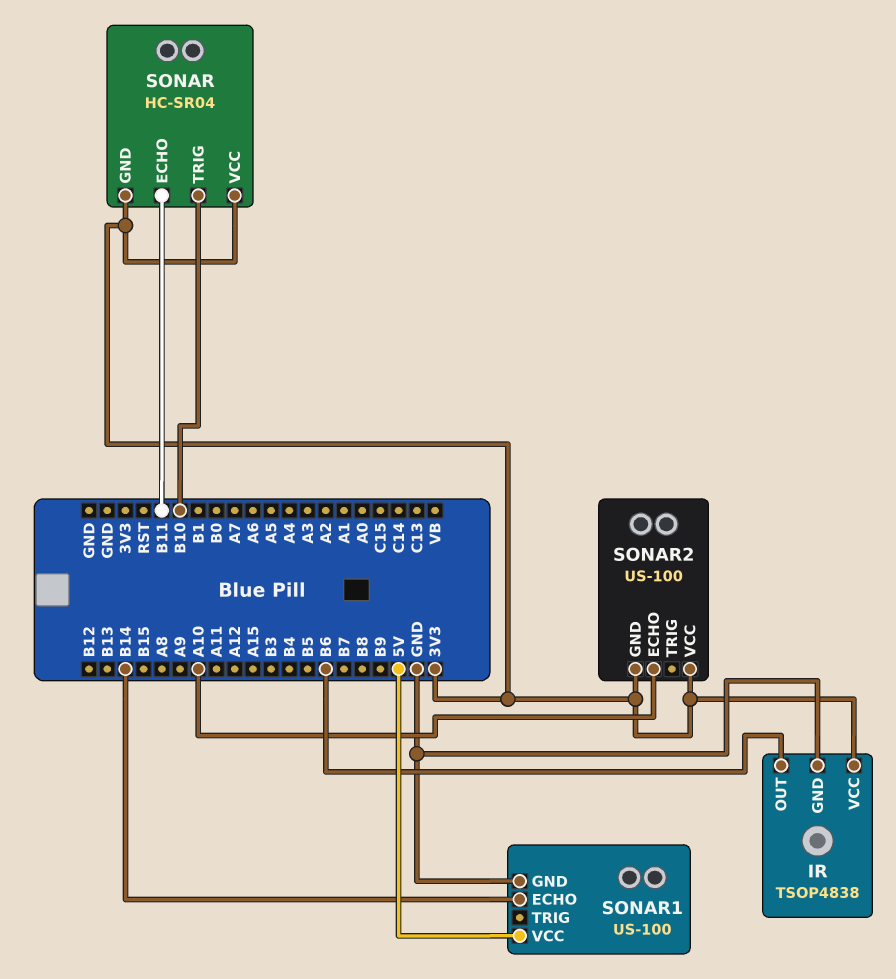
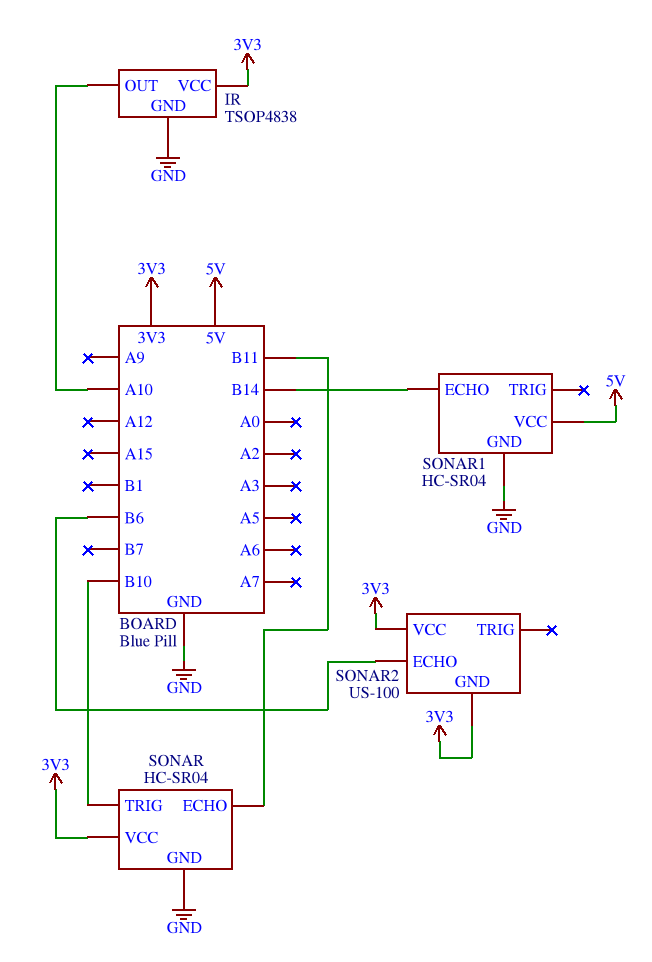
IR pin OUT: B6 -> A10
SONAR pin GND: 3V3 -> GND
SONAR1: US-100 -> HC-SR04
SONAR2 pin ECHO: A10 -> B6

